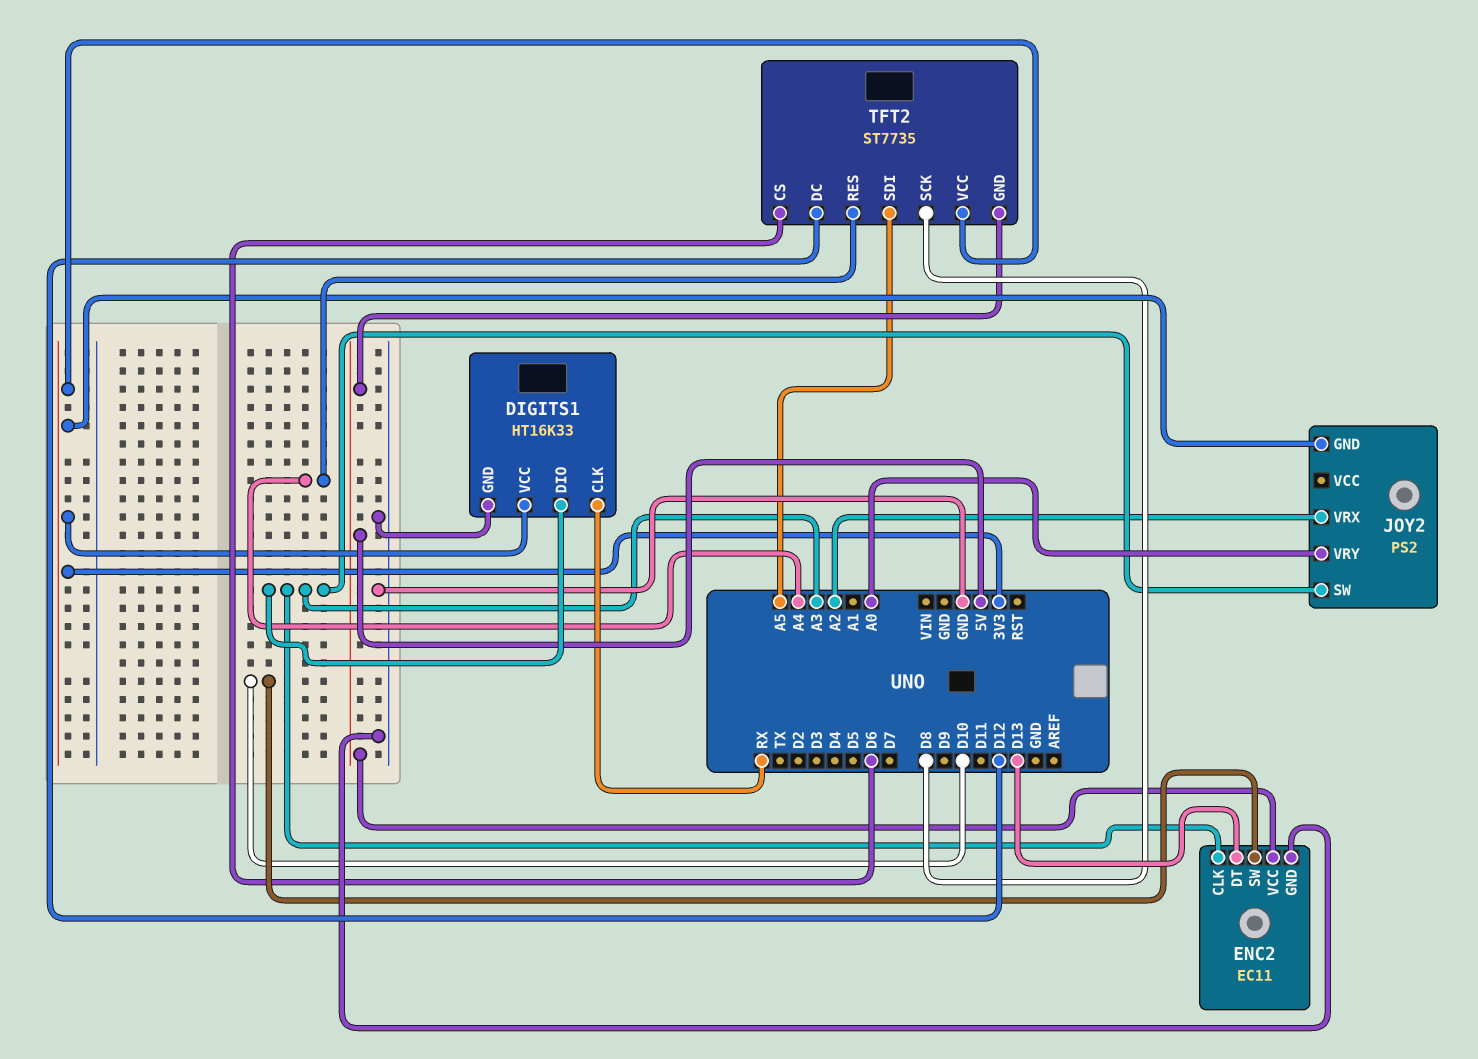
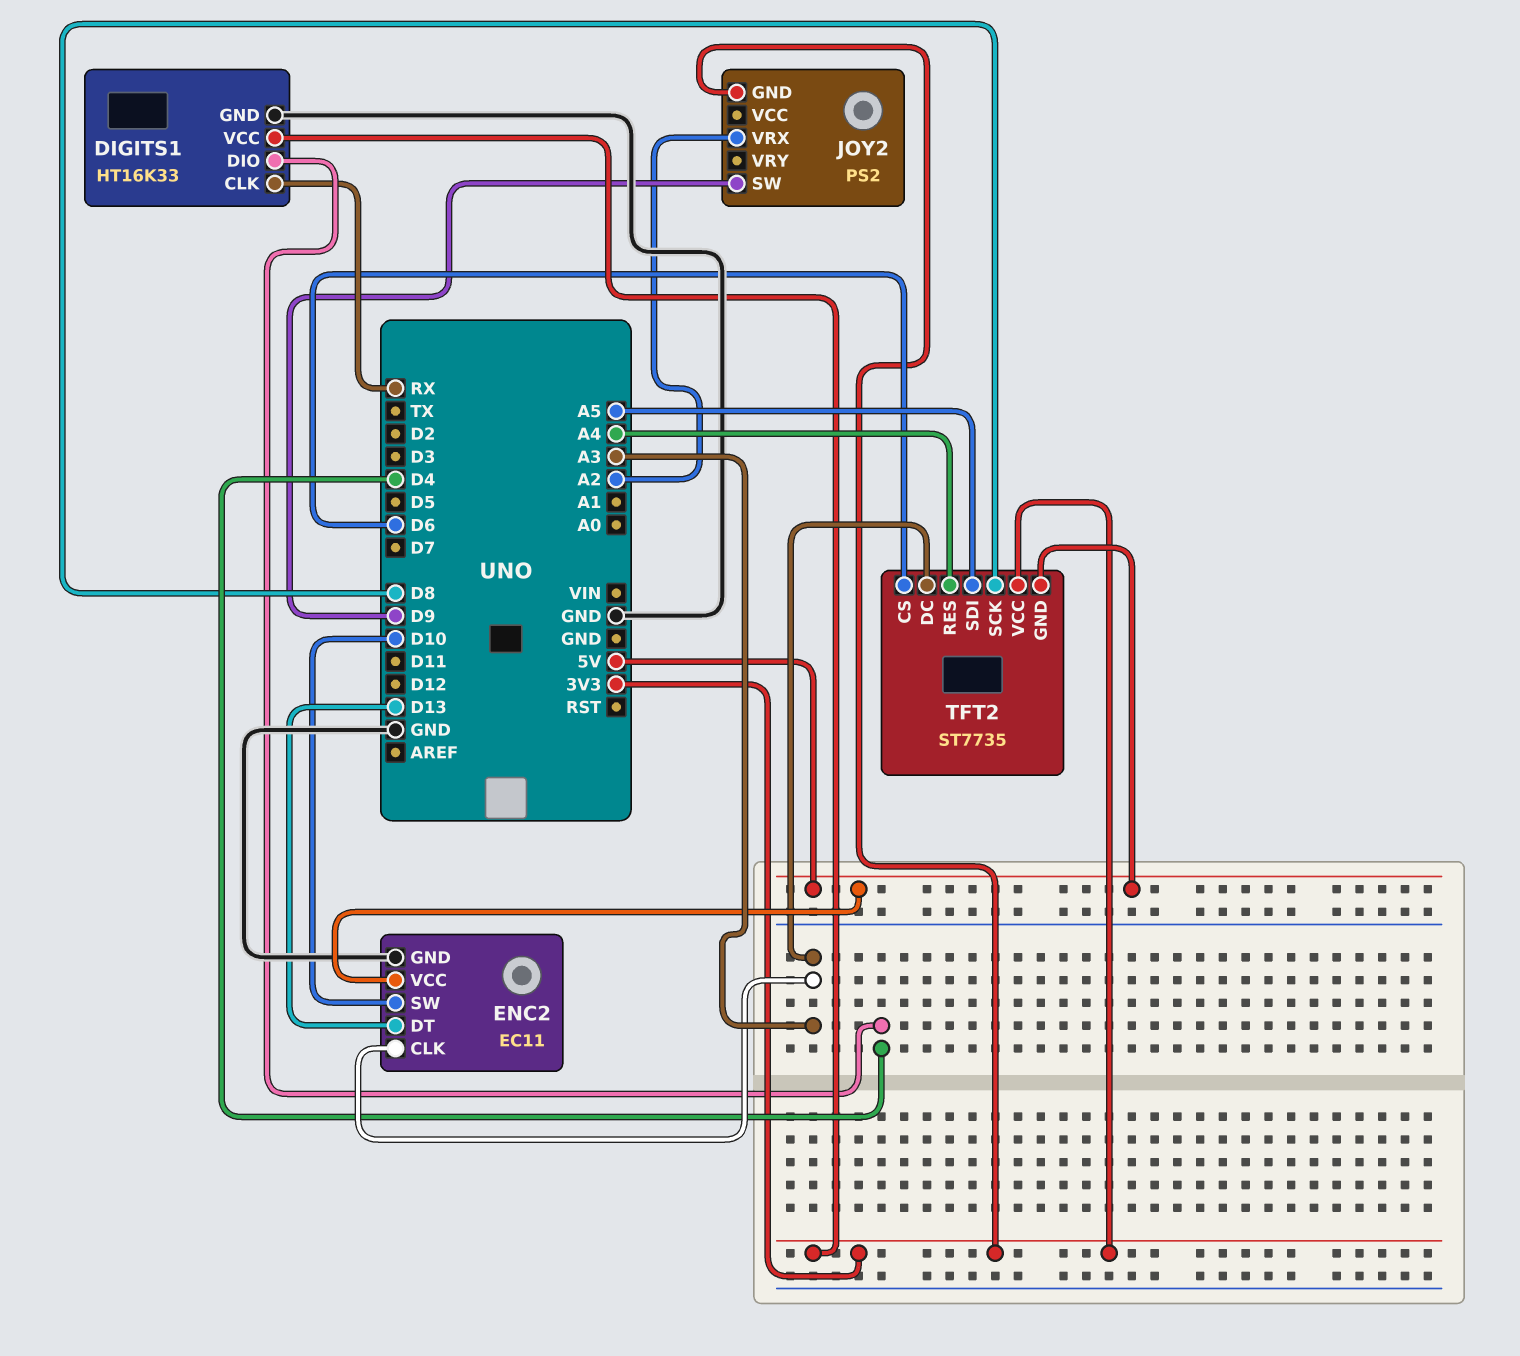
DIGITS1 pin DIO: A3 -> D4
JOY2 pin SW: A3 -> D9
JOY2 pin VRY: A0 -> none
TFT2 pin DC: D12 -> A3

